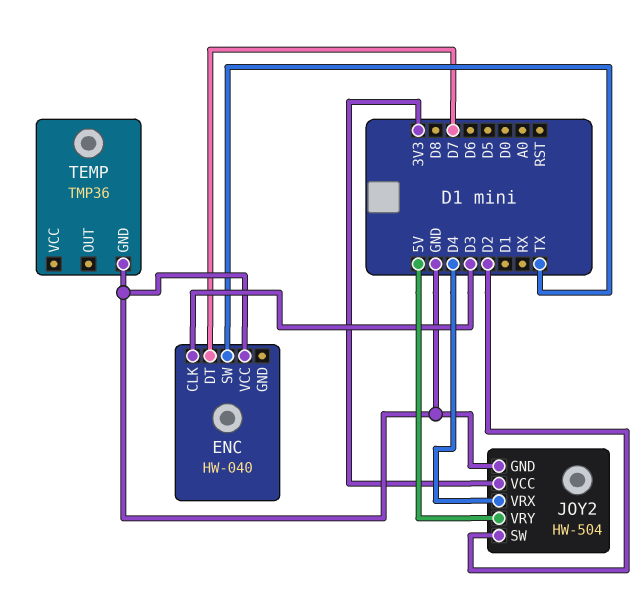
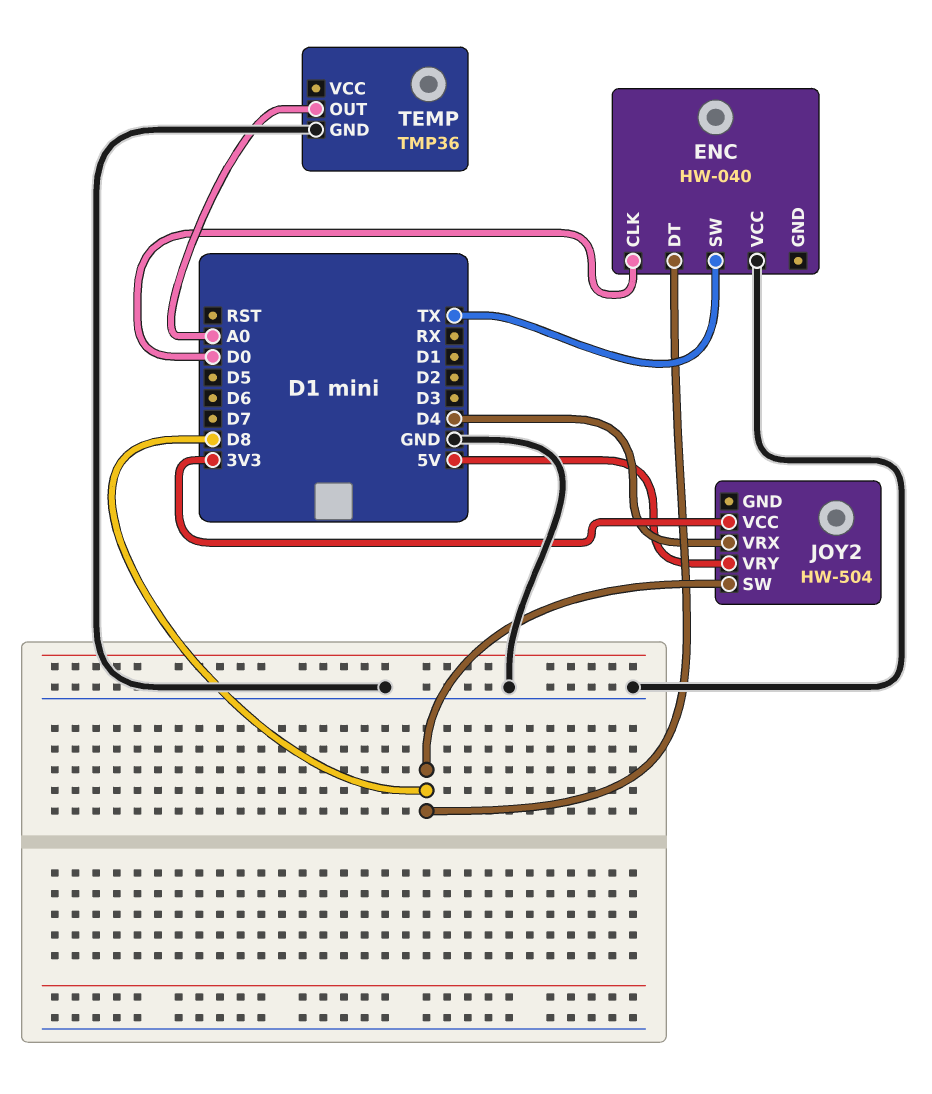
ENC pin CLK: D3 -> D0
ENC pin DT: D7 -> D8
JOY2 pin GND: GND -> none
JOY2 pin SW: D2 -> D8
TEMP pin OUT: none -> A0

